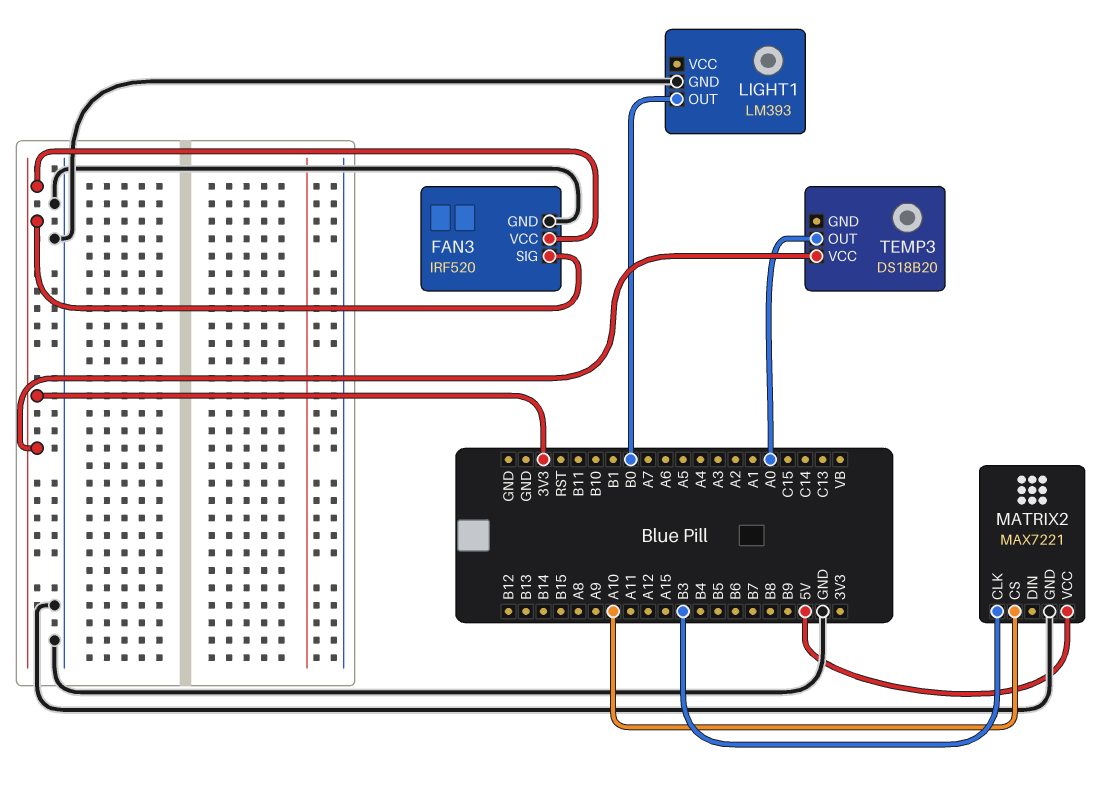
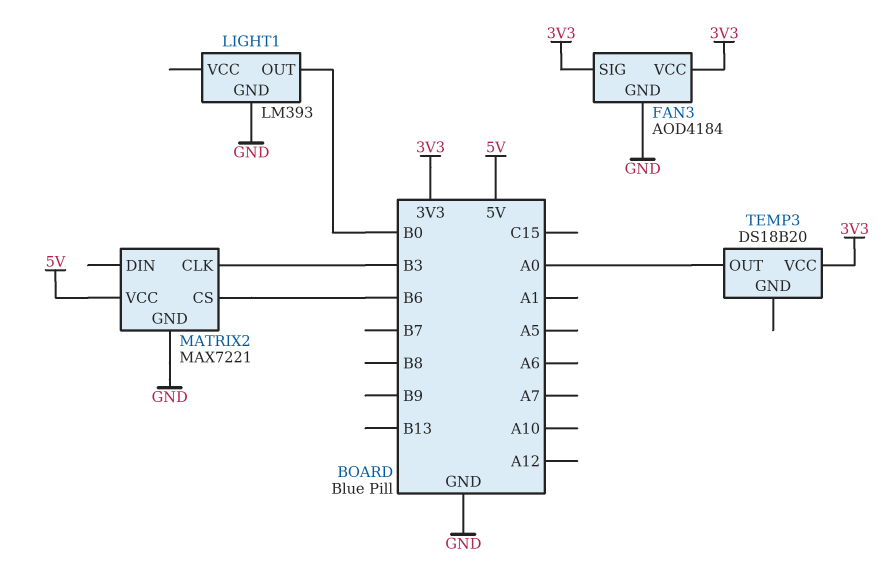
FAN3: IRF520 -> AOD4184
MATRIX2 pin CS: A10 -> B6

